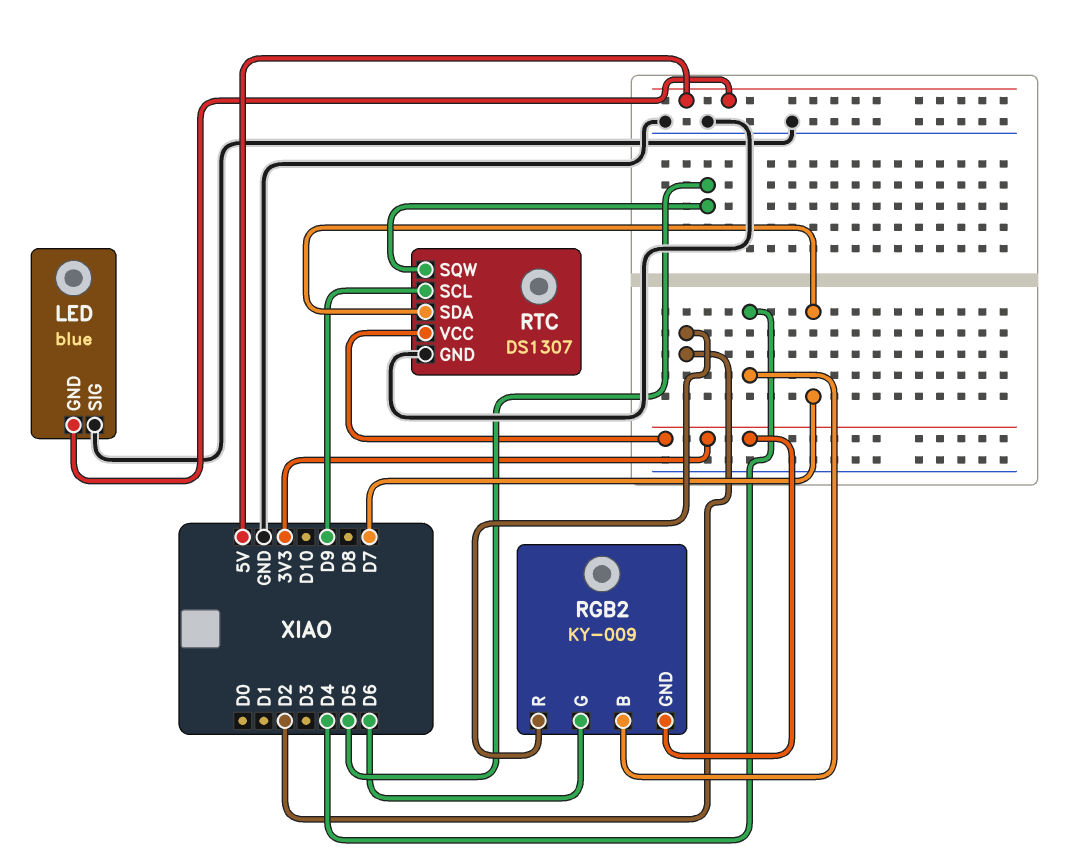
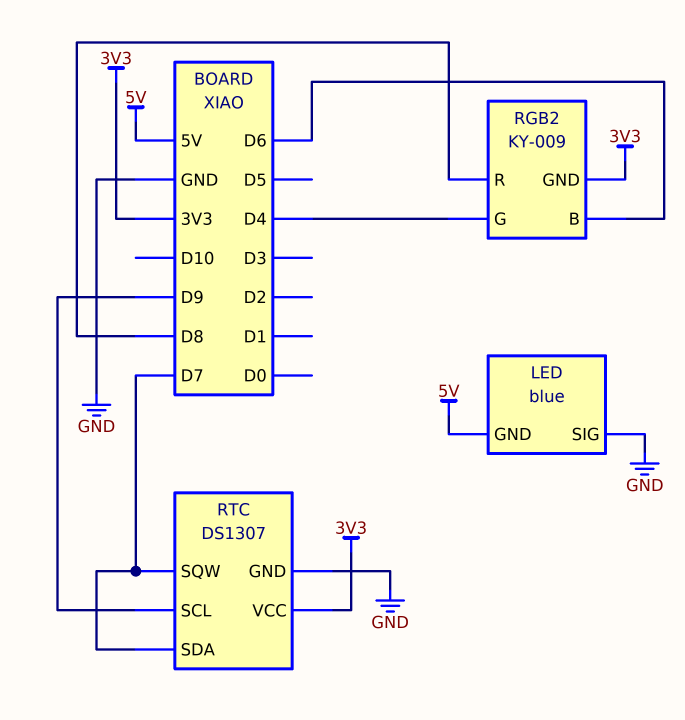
RGB2 pin B: D4 -> D6
RGB2 pin G: D6 -> D4
RGB2 pin R: D2 -> D8
RTC pin SQW: D5 -> D7

